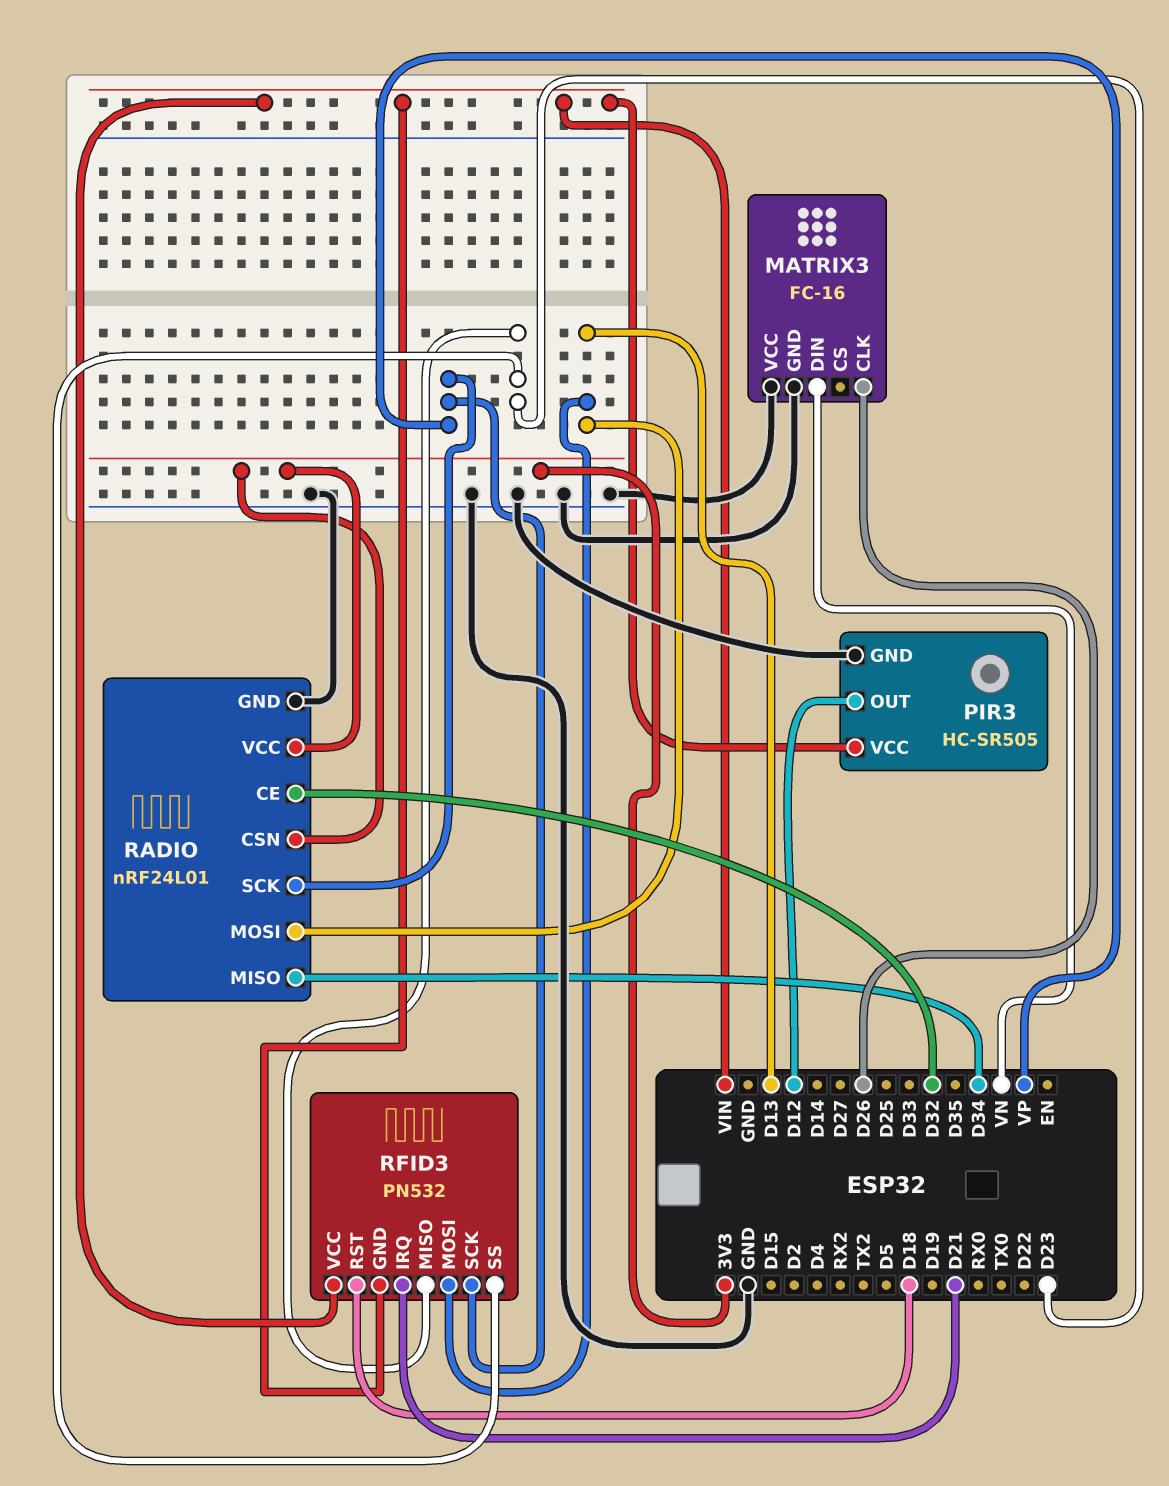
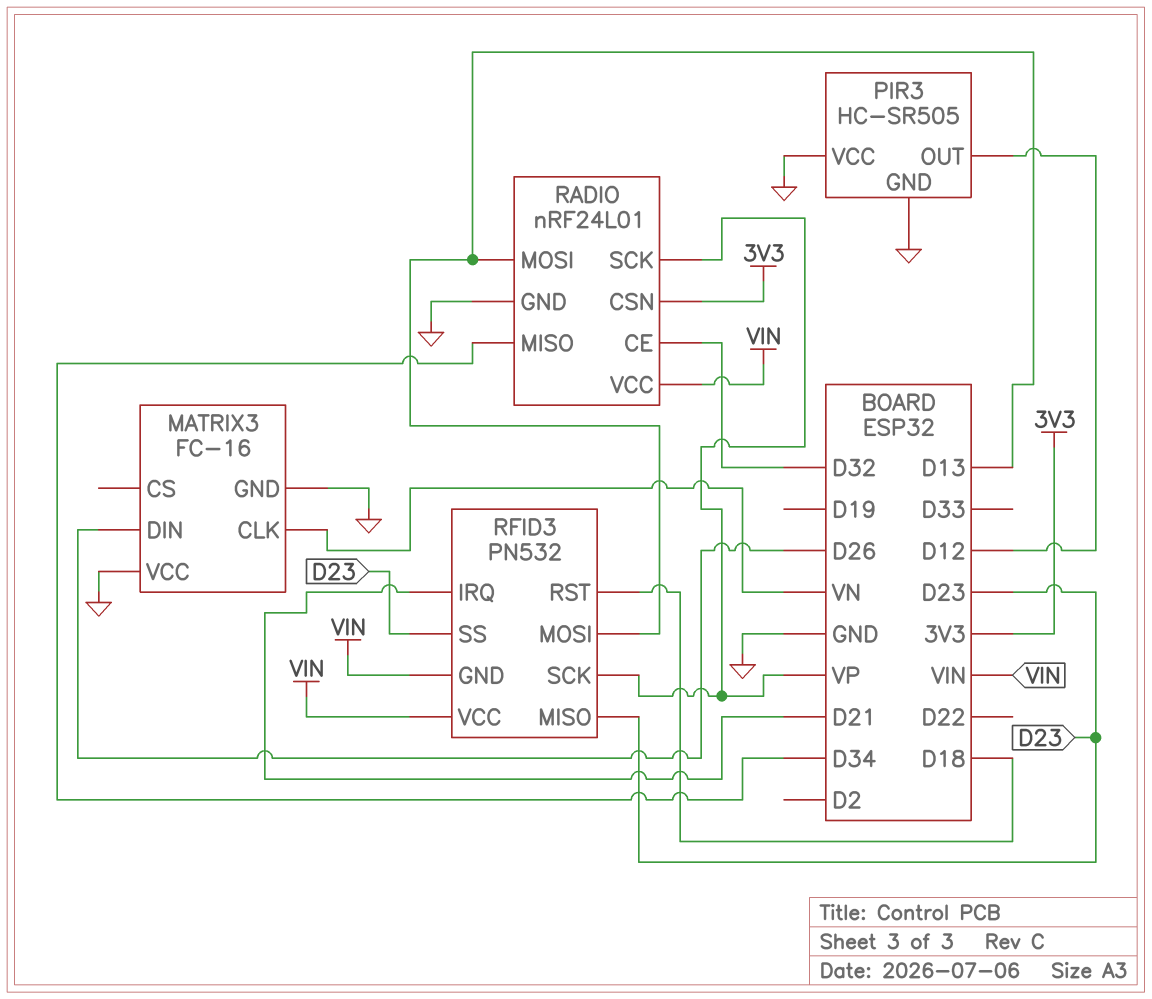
MATRIX3 pin CLK: D26 -> VN
MATRIX3 pin DIN: VN -> D26
PIR3 pin VCC: VIN -> GND
RADIO pin VCC: 3V3 -> VIN

